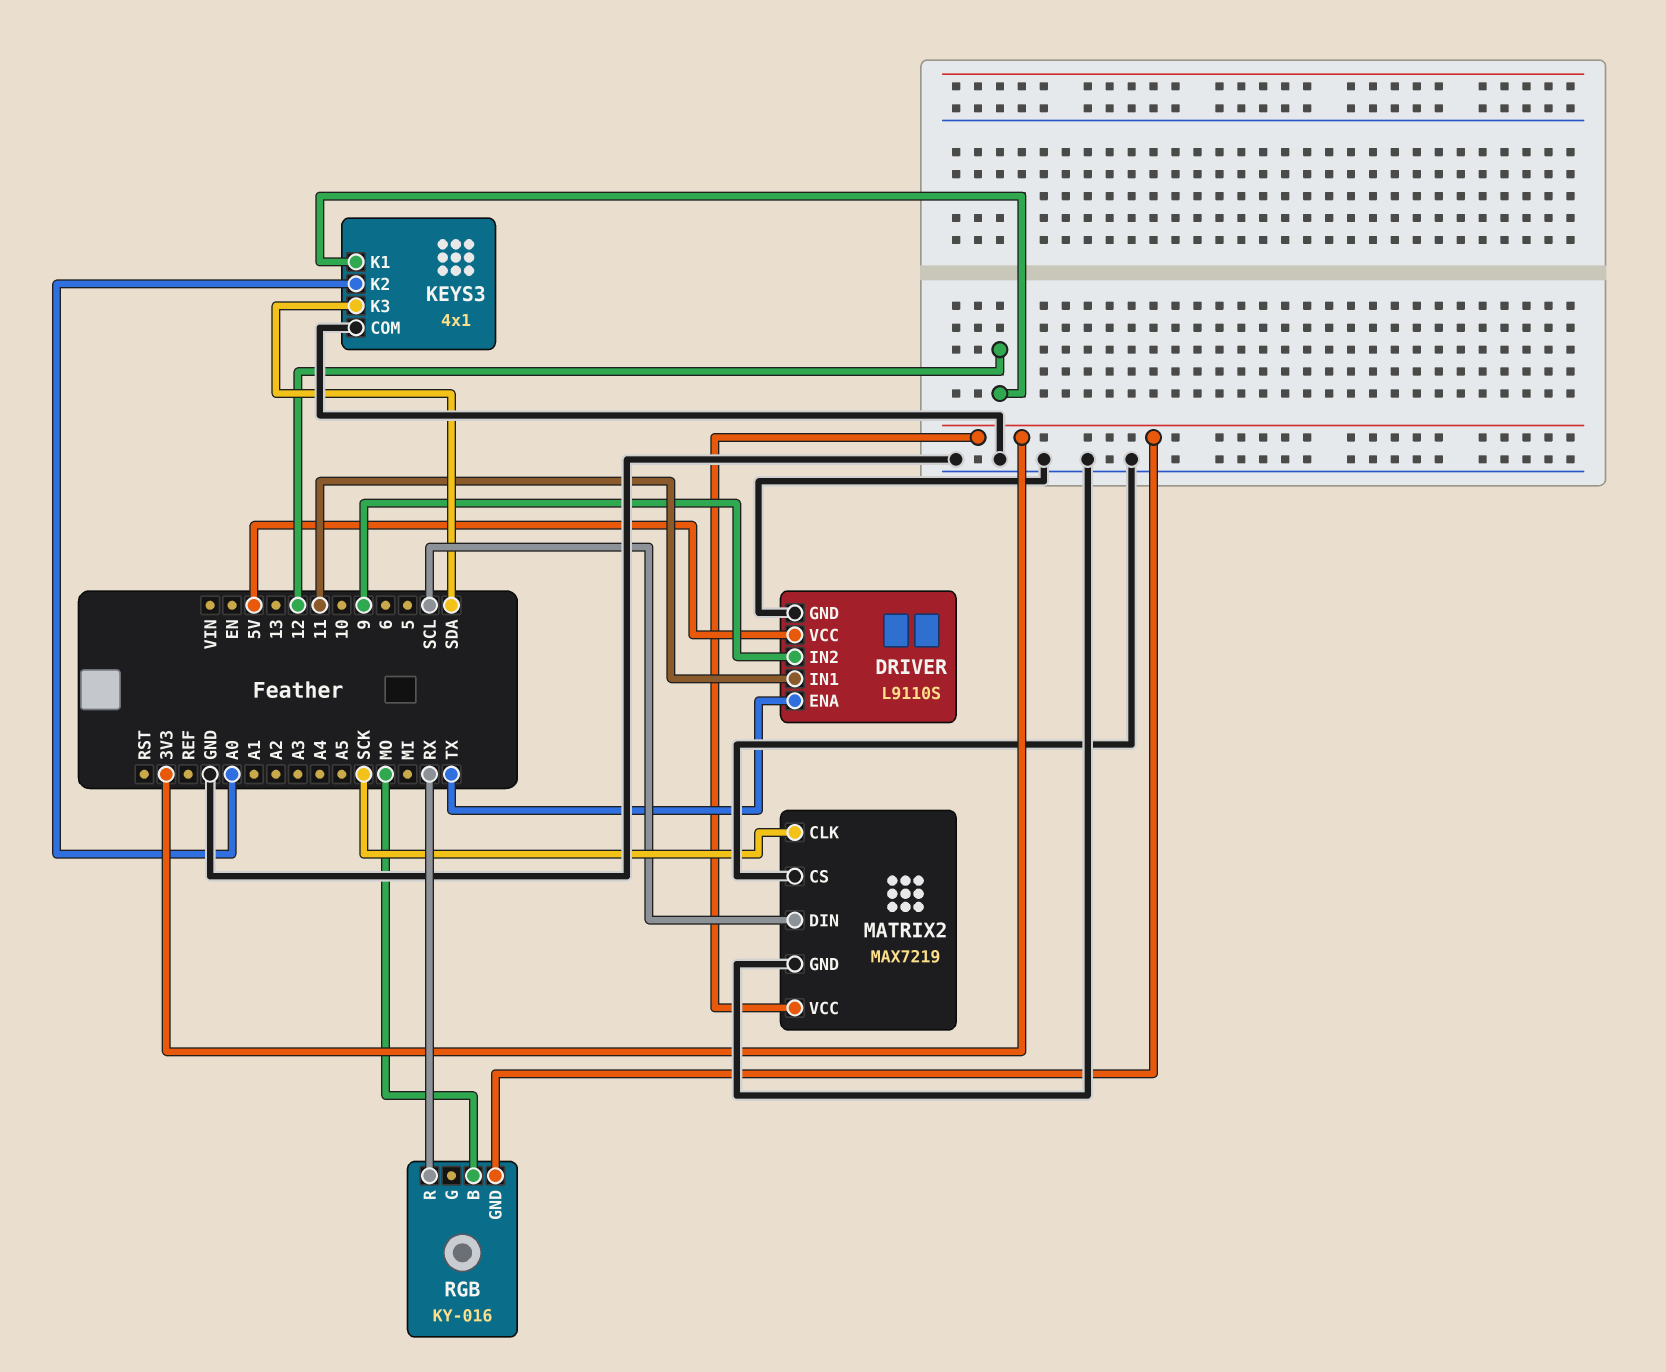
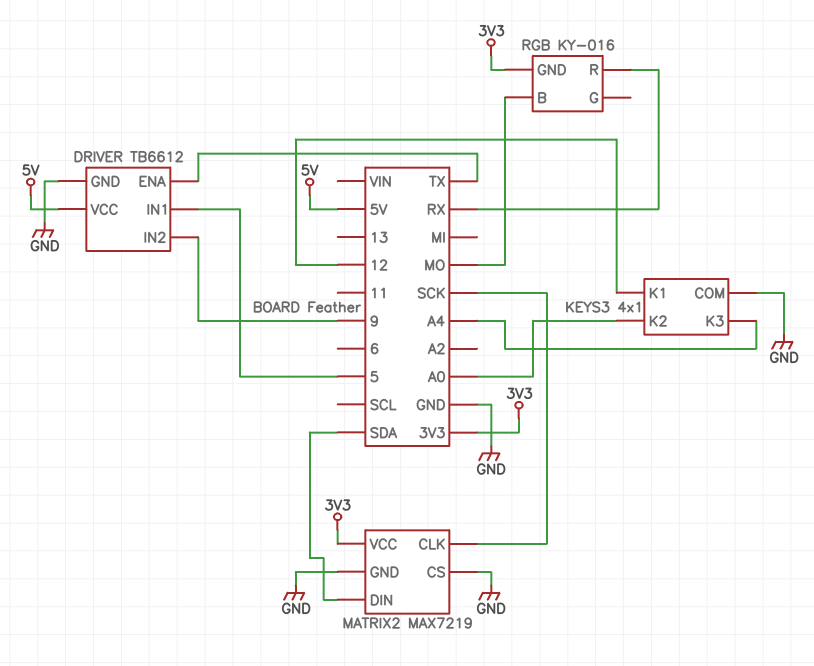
DRIVER: L9110S -> TB6612
DRIVER pin IN1: 11 -> 5
KEYS3 pin K3: SDA -> A4
MATRIX2 pin DIN: SCL -> SDA

